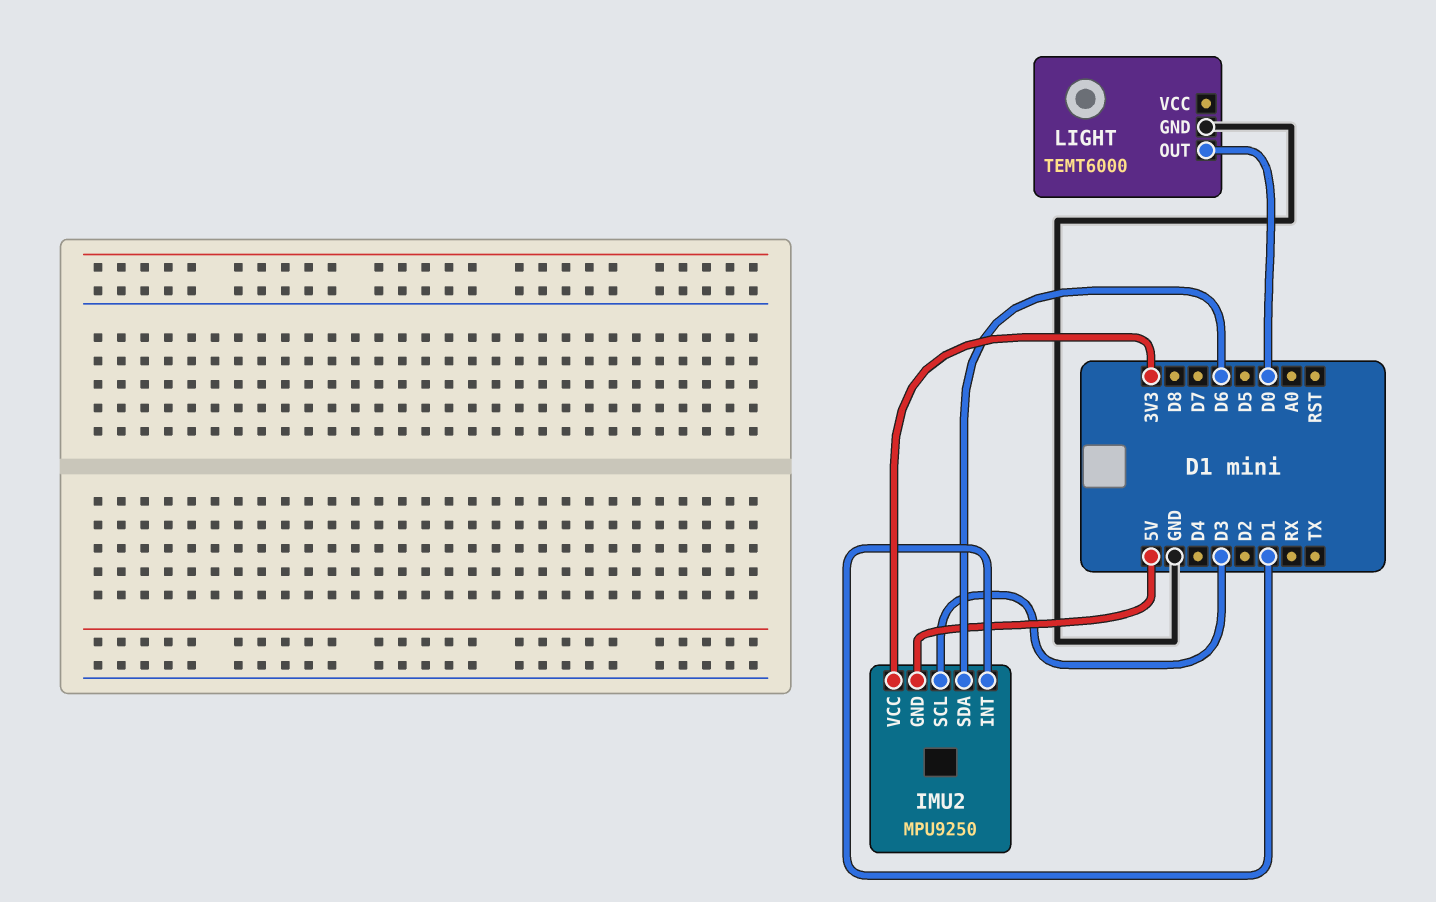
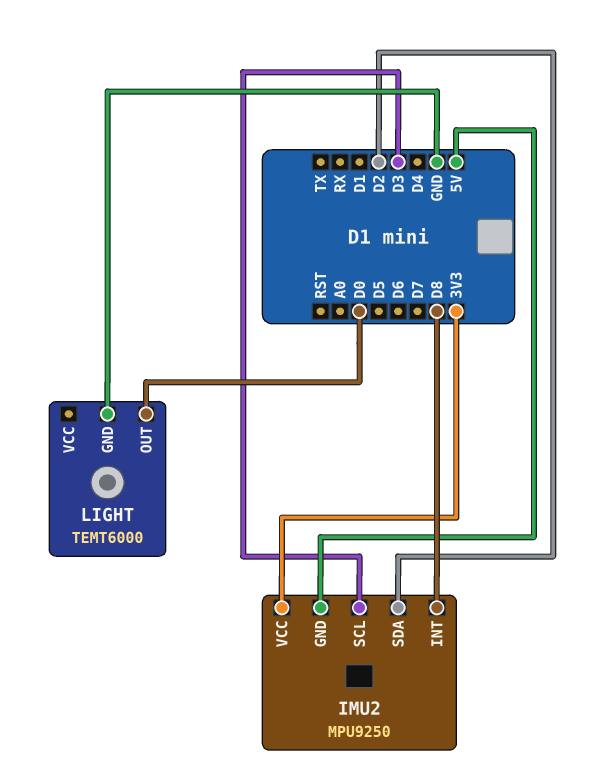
IMU2 pin INT: D1 -> D8
IMU2 pin SDA: D6 -> D2

